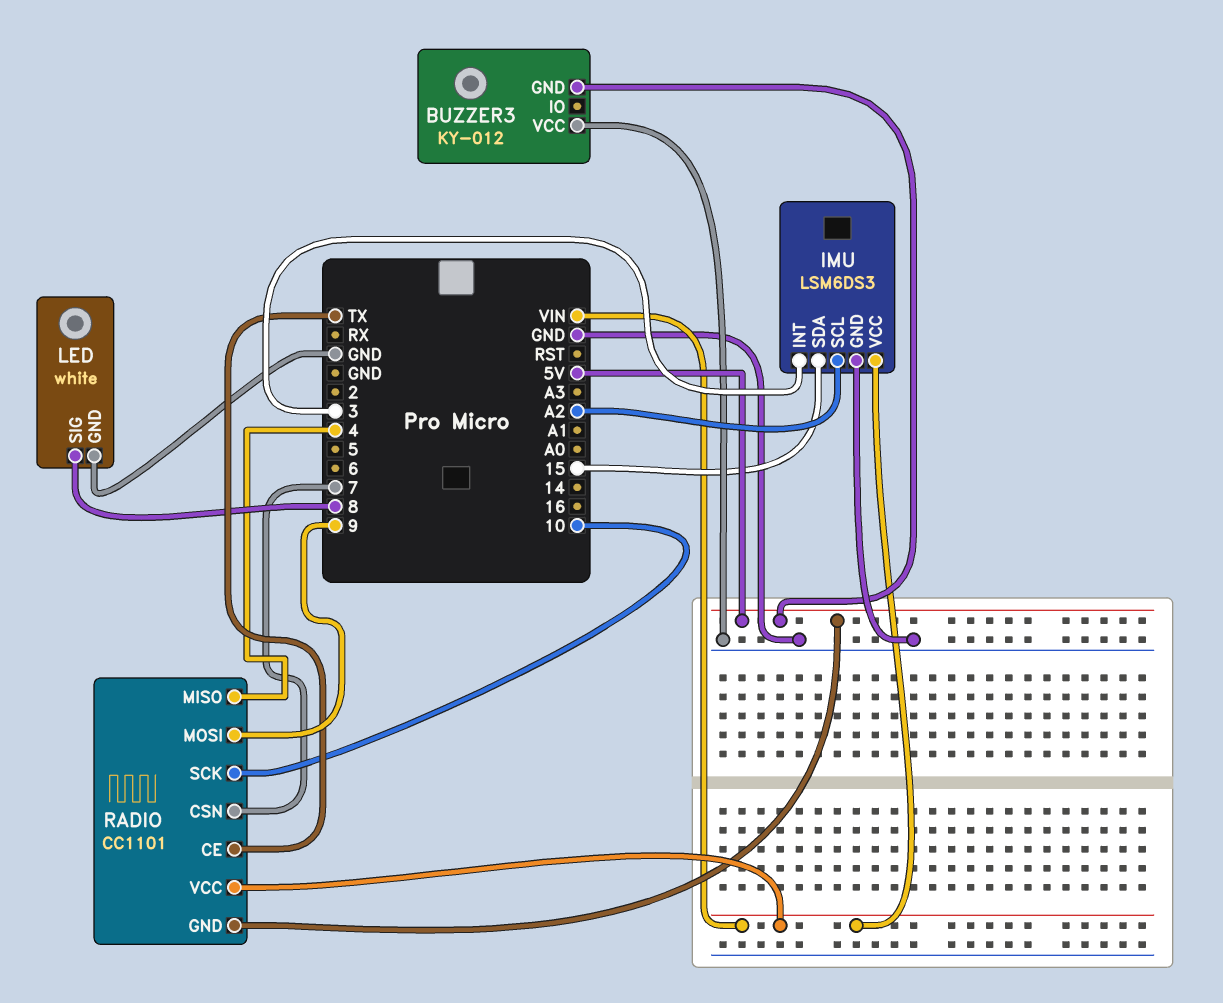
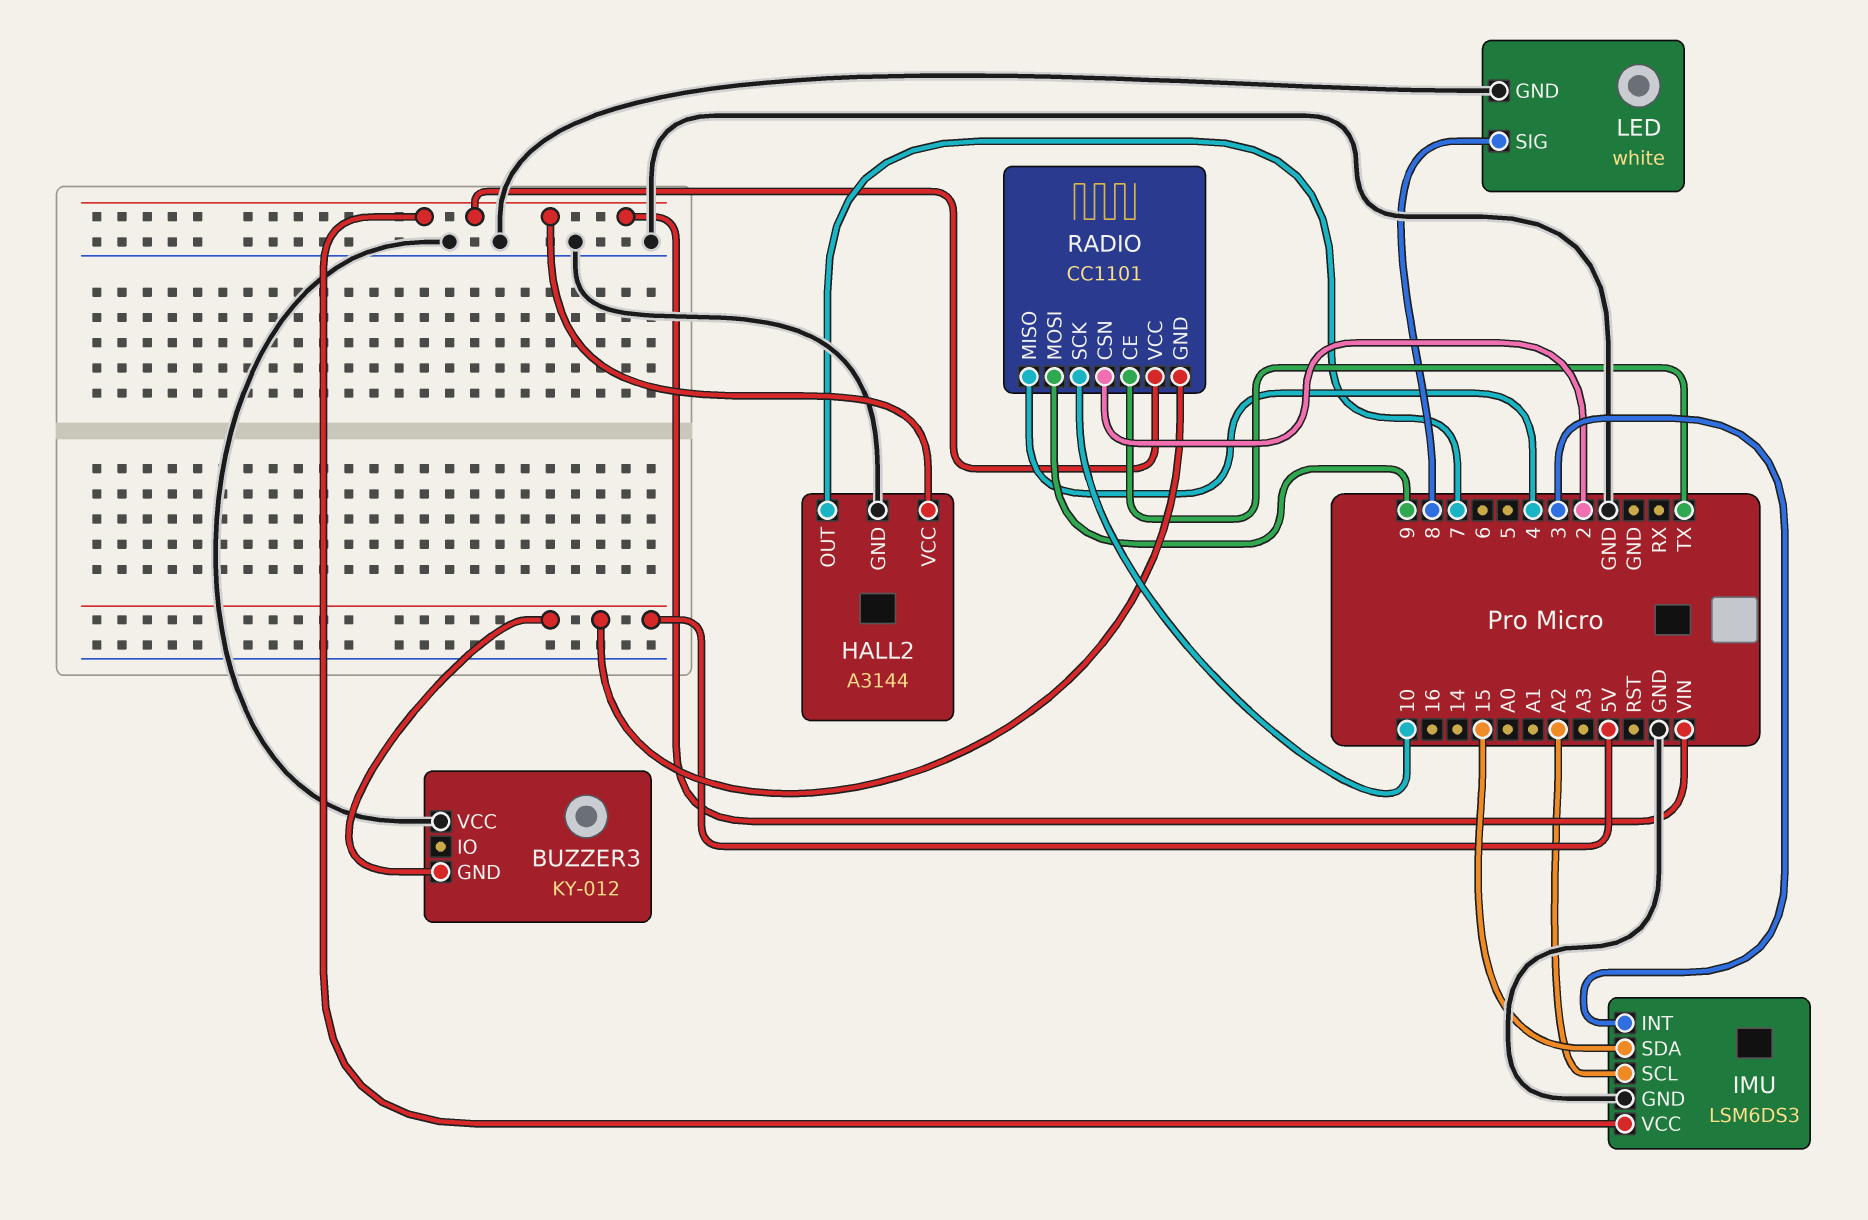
HALL2: none -> A3144
HALL2 pin GND: none -> GND
HALL2 pin OUT: none -> 7
HALL2 pin VCC: none -> VIN
RADIO pin CSN: 7 -> 2

